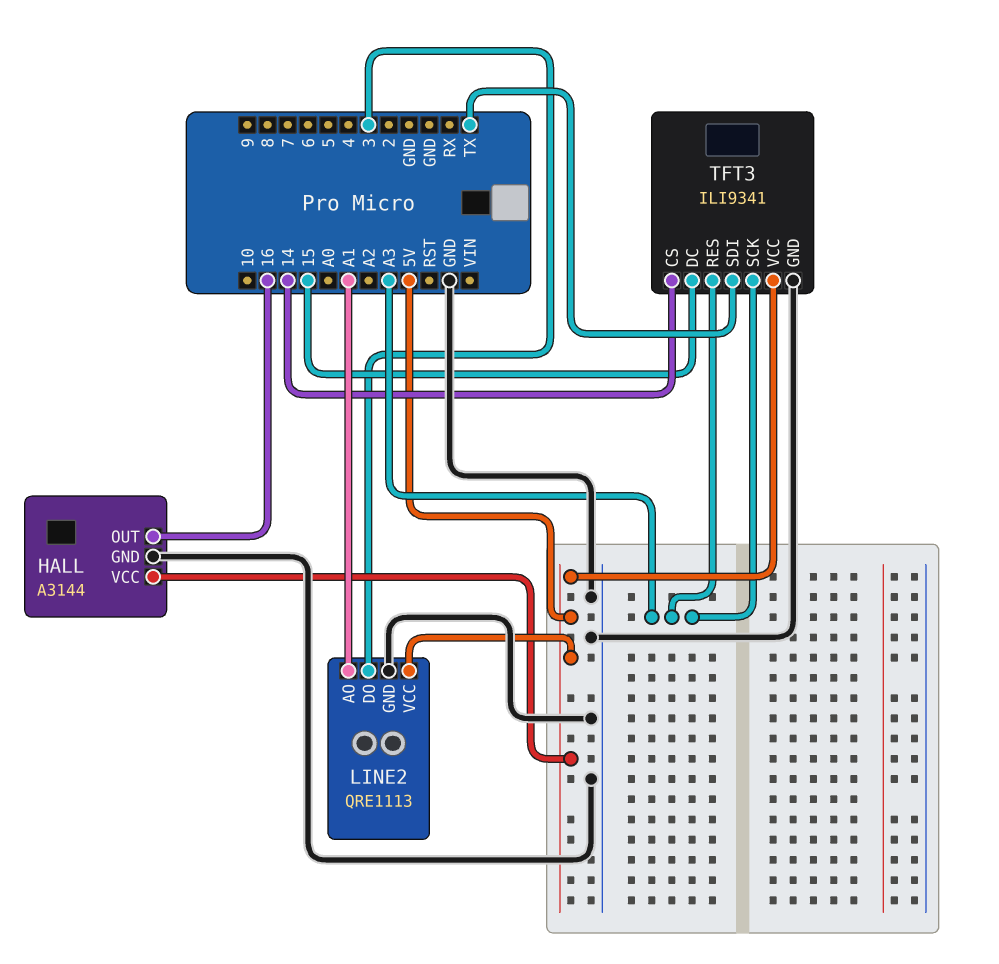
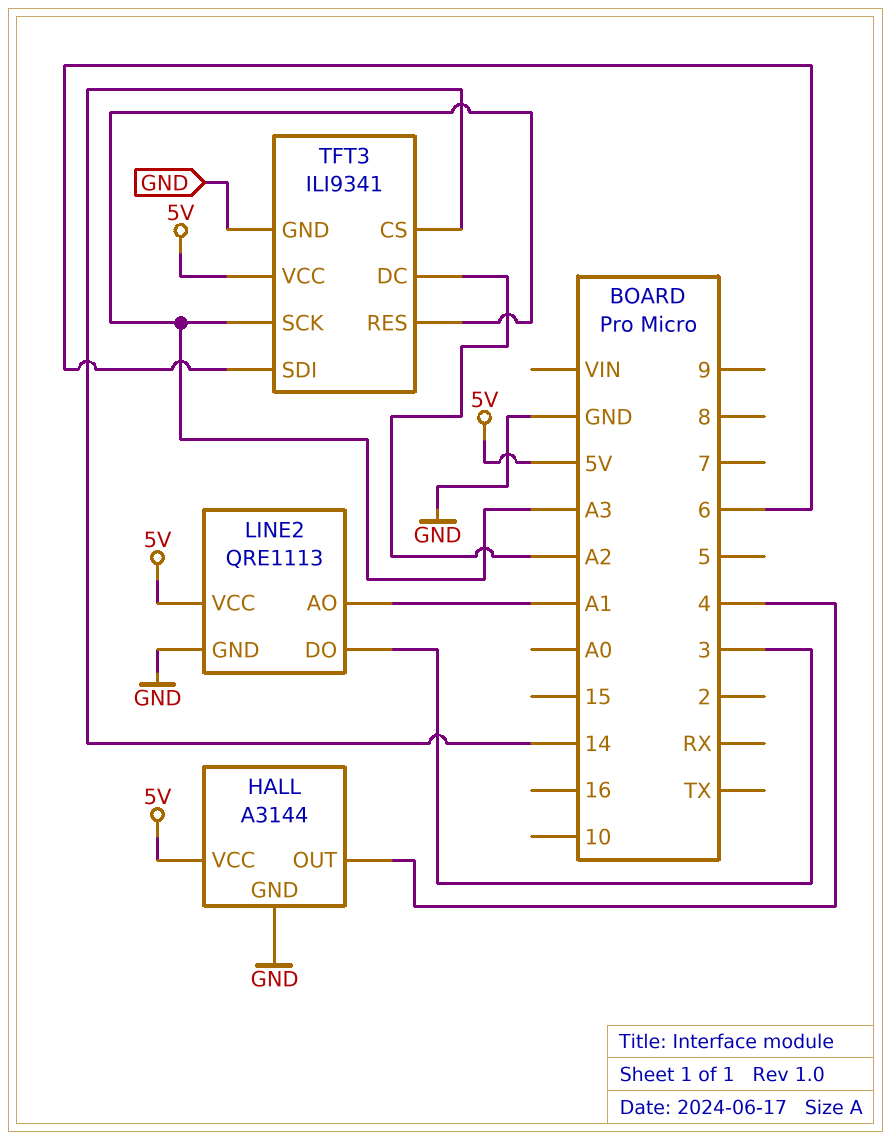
HALL pin OUT: 16 -> 4
TFT3 pin DC: 15 -> A2
TFT3 pin SDI: TX -> 6

